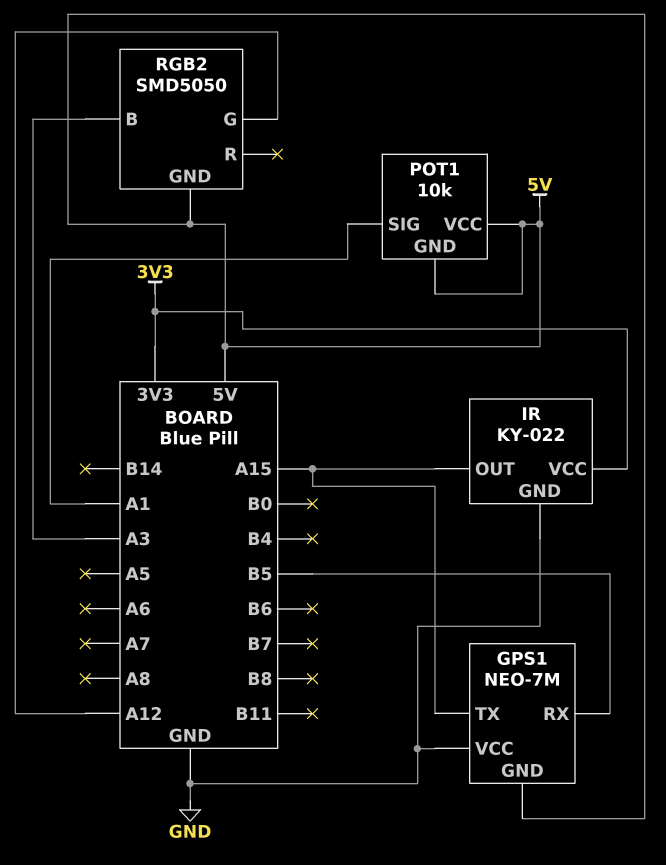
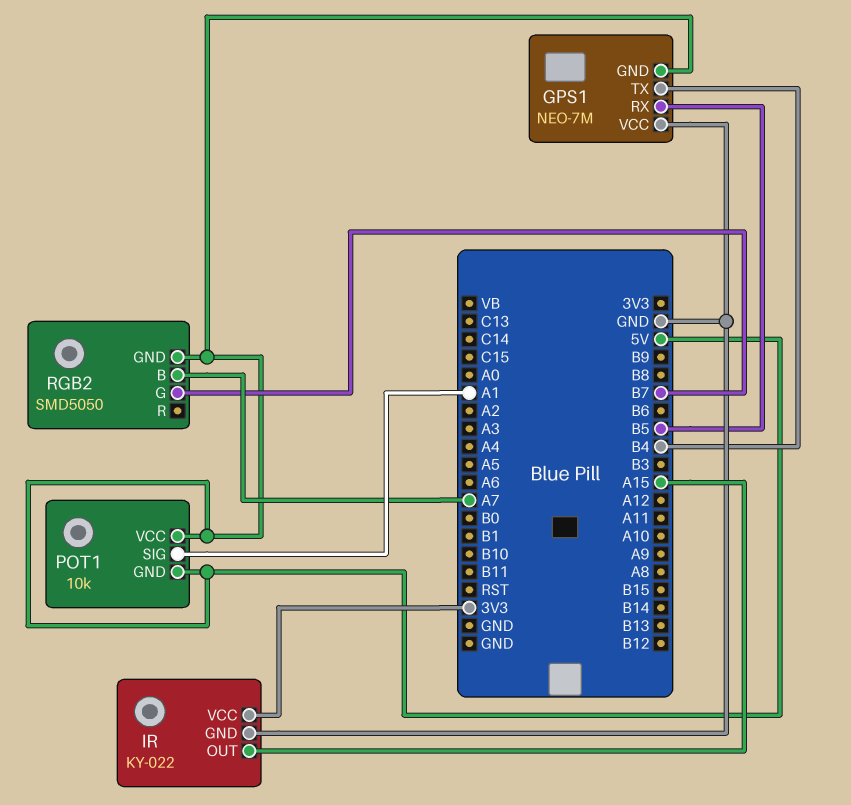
GPS1 pin TX: A15 -> B4
RGB2 pin B: A3 -> A7
RGB2 pin G: A12 -> B7

